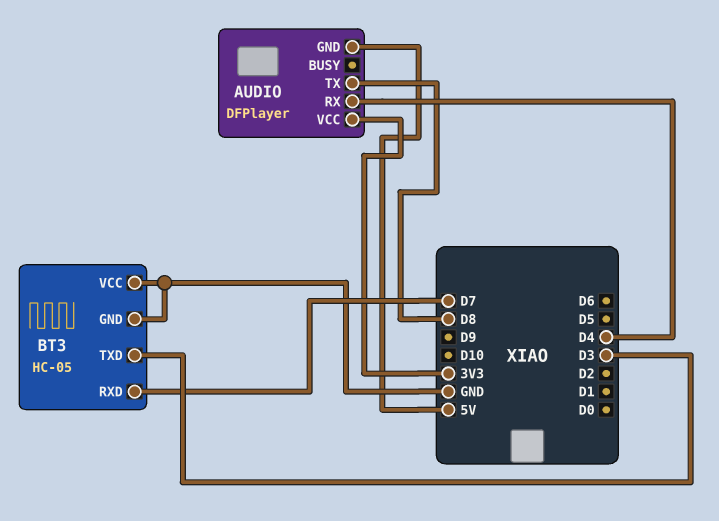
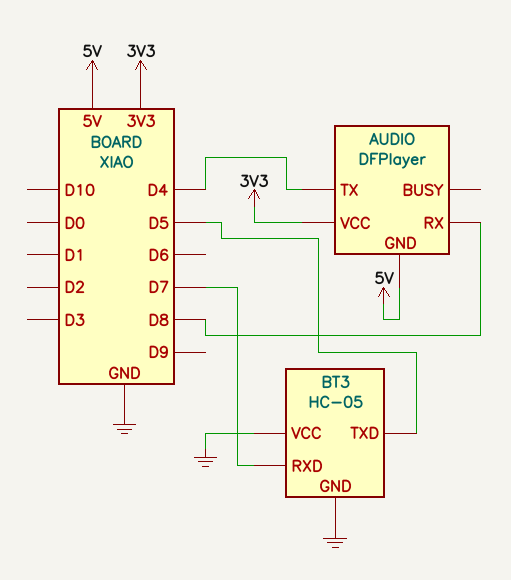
AUDIO pin RX: D4 -> D8
AUDIO pin TX: D8 -> D4
BT3 pin TXD: D3 -> D5

